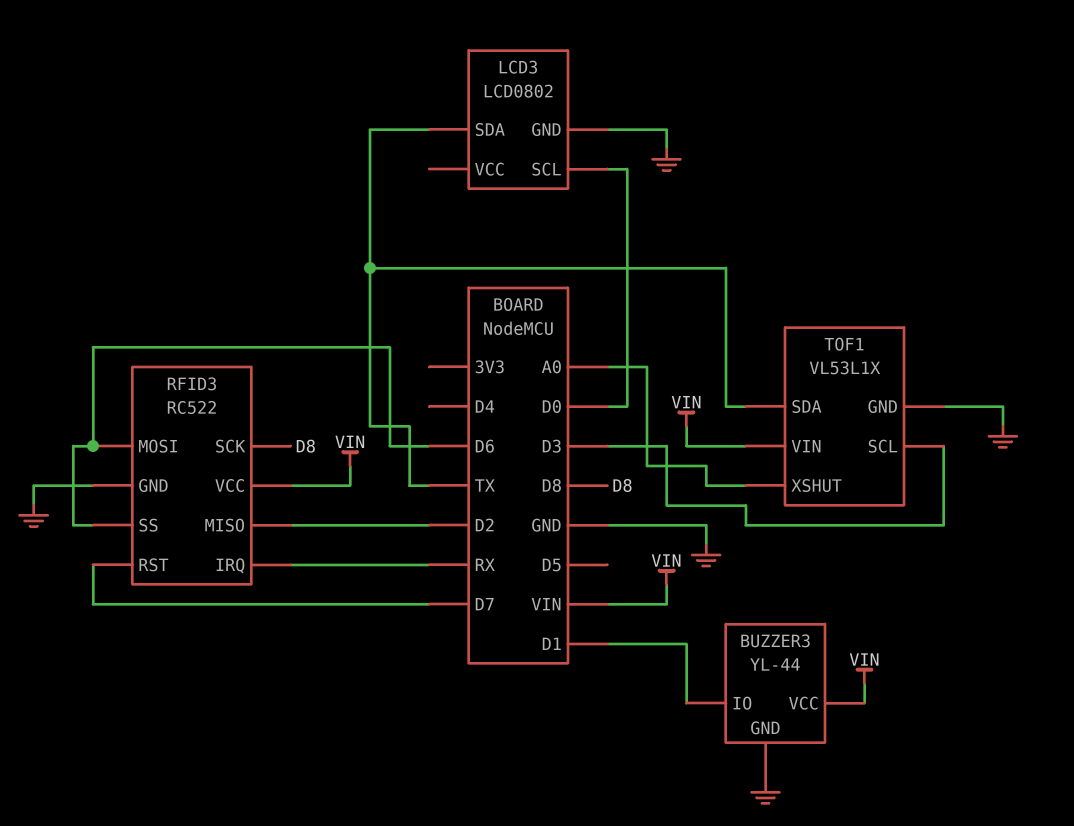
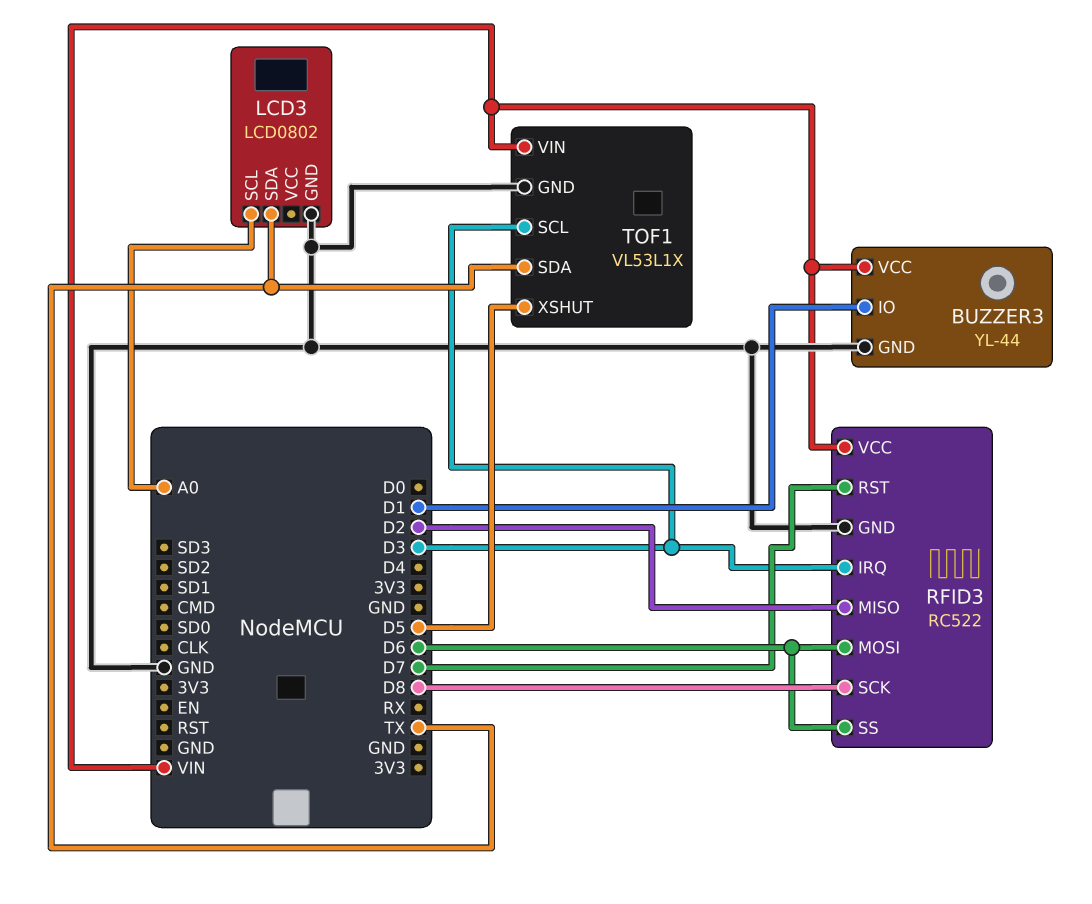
LCD3 pin SCL: D0 -> A0
RFID3 pin IRQ: RX -> D3
TOF1 pin XSHUT: A0 -> D5

